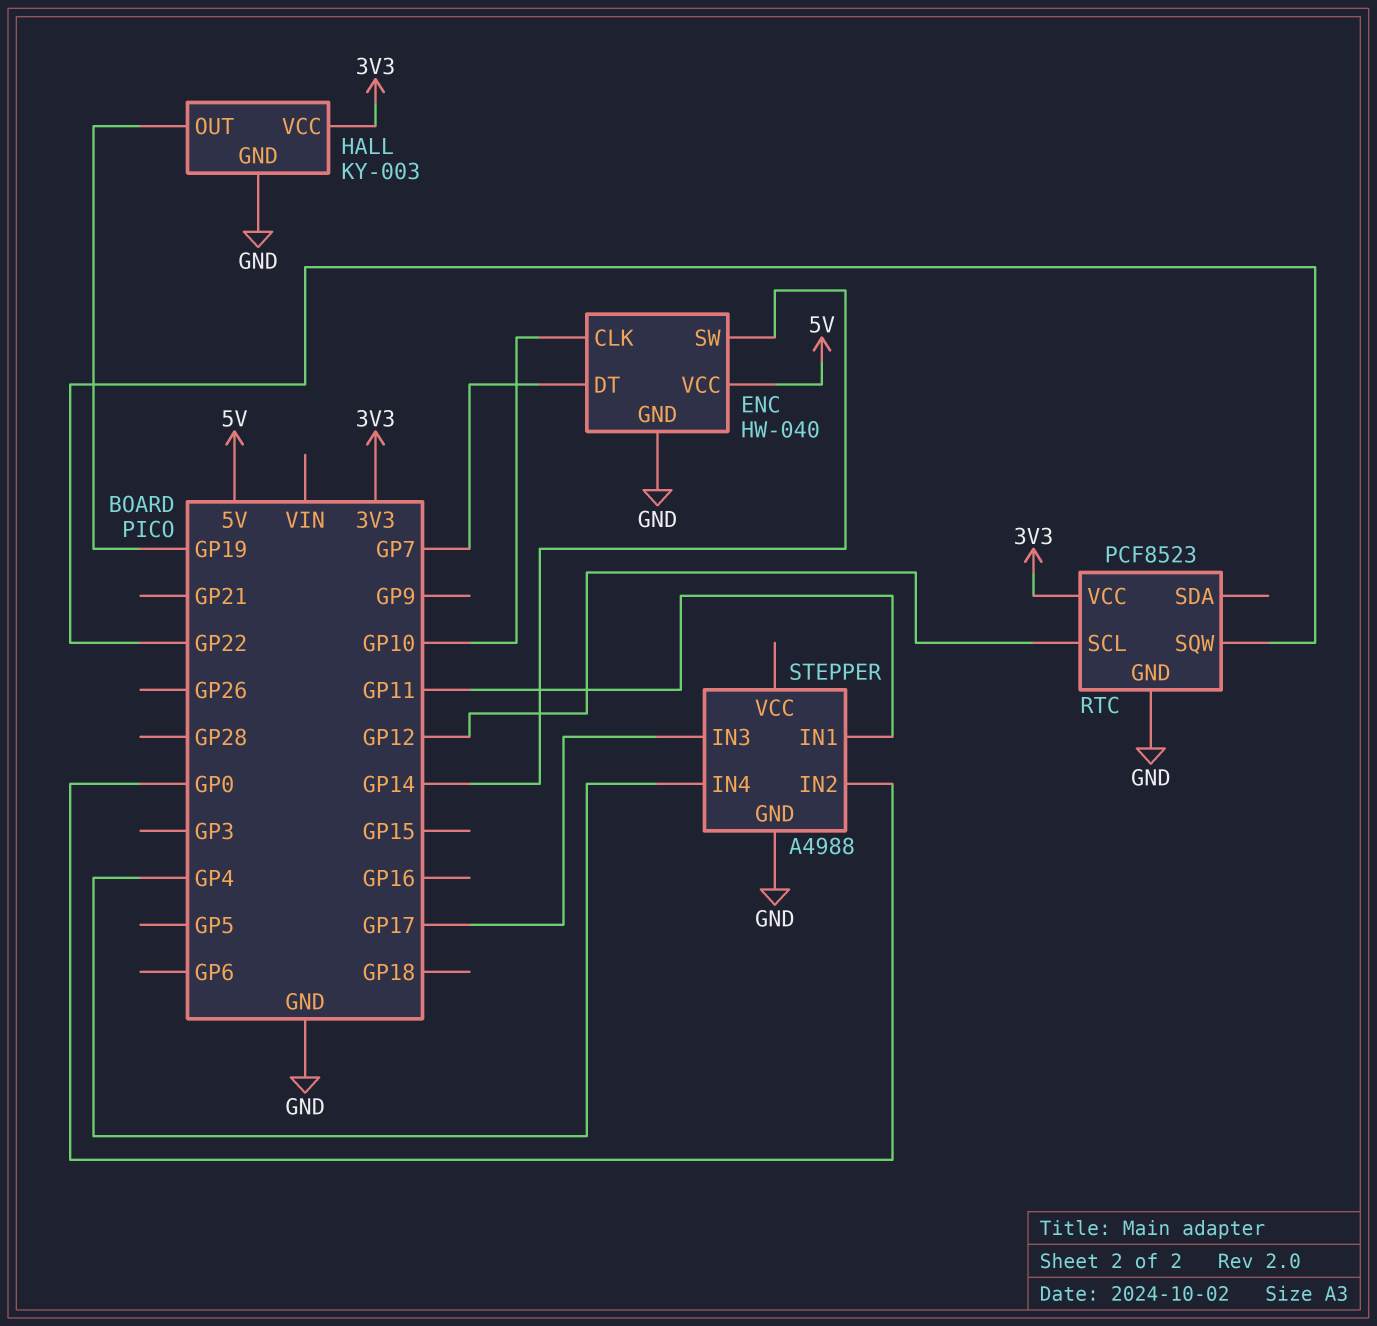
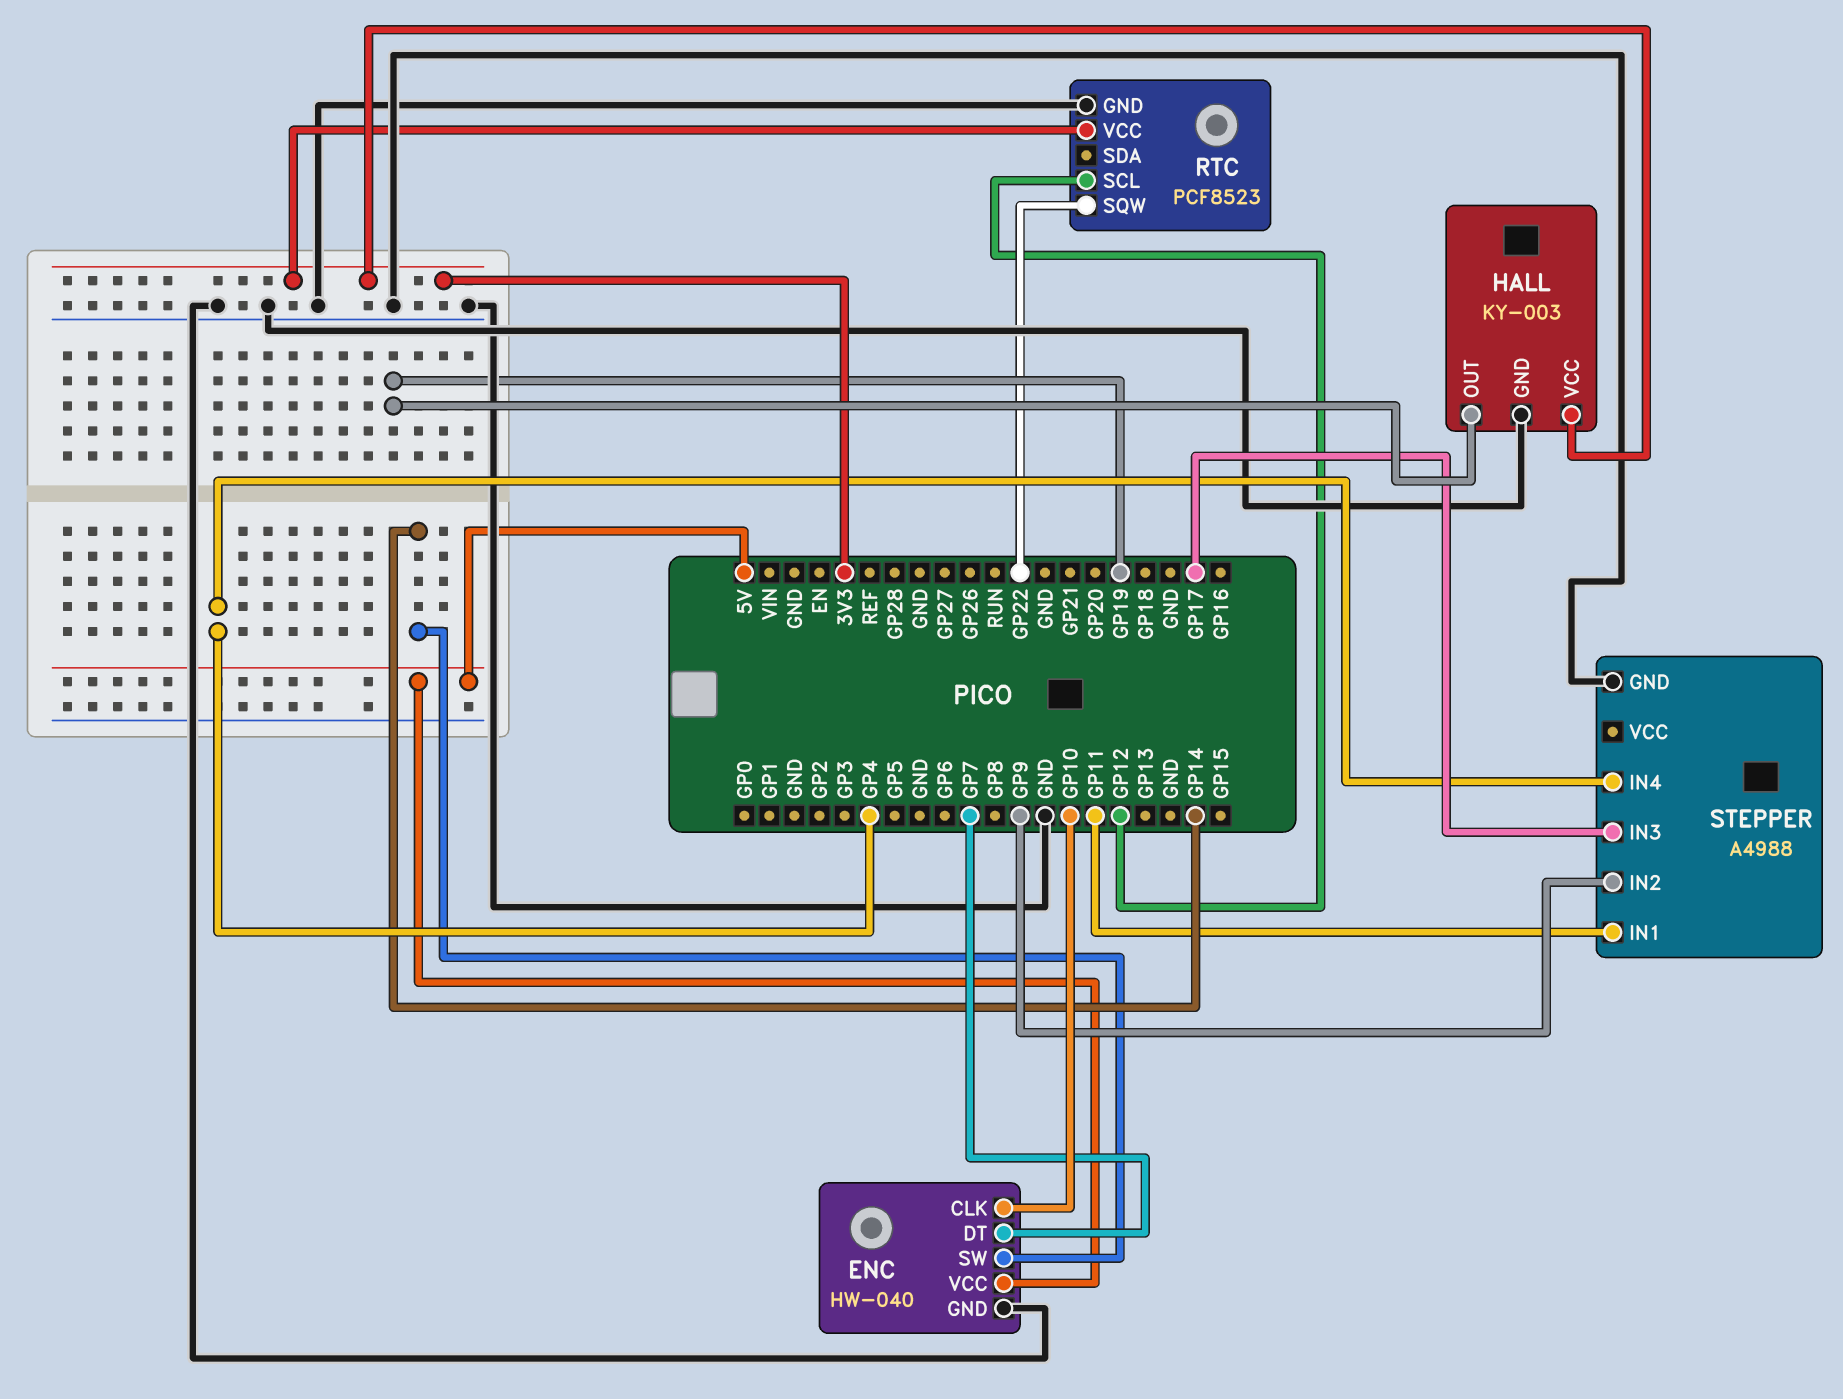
STEPPER pin IN2: GP0 -> GP9

